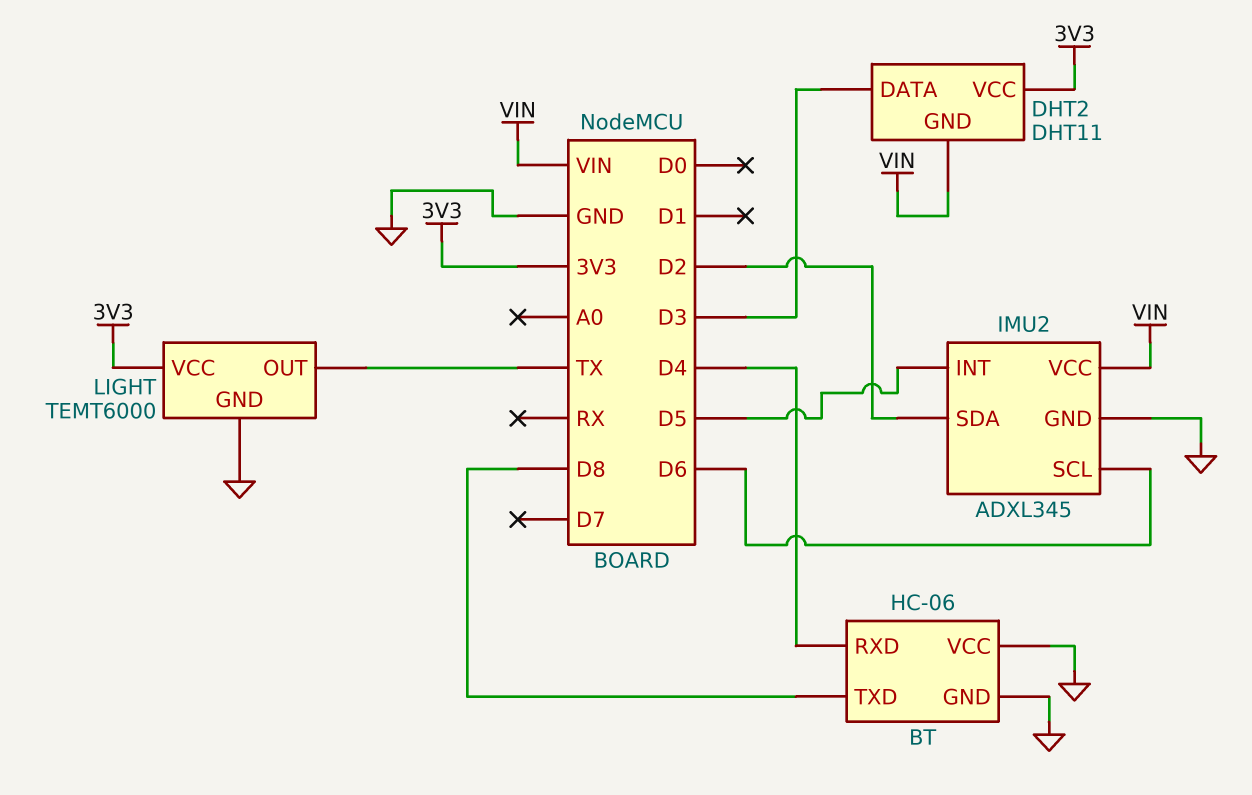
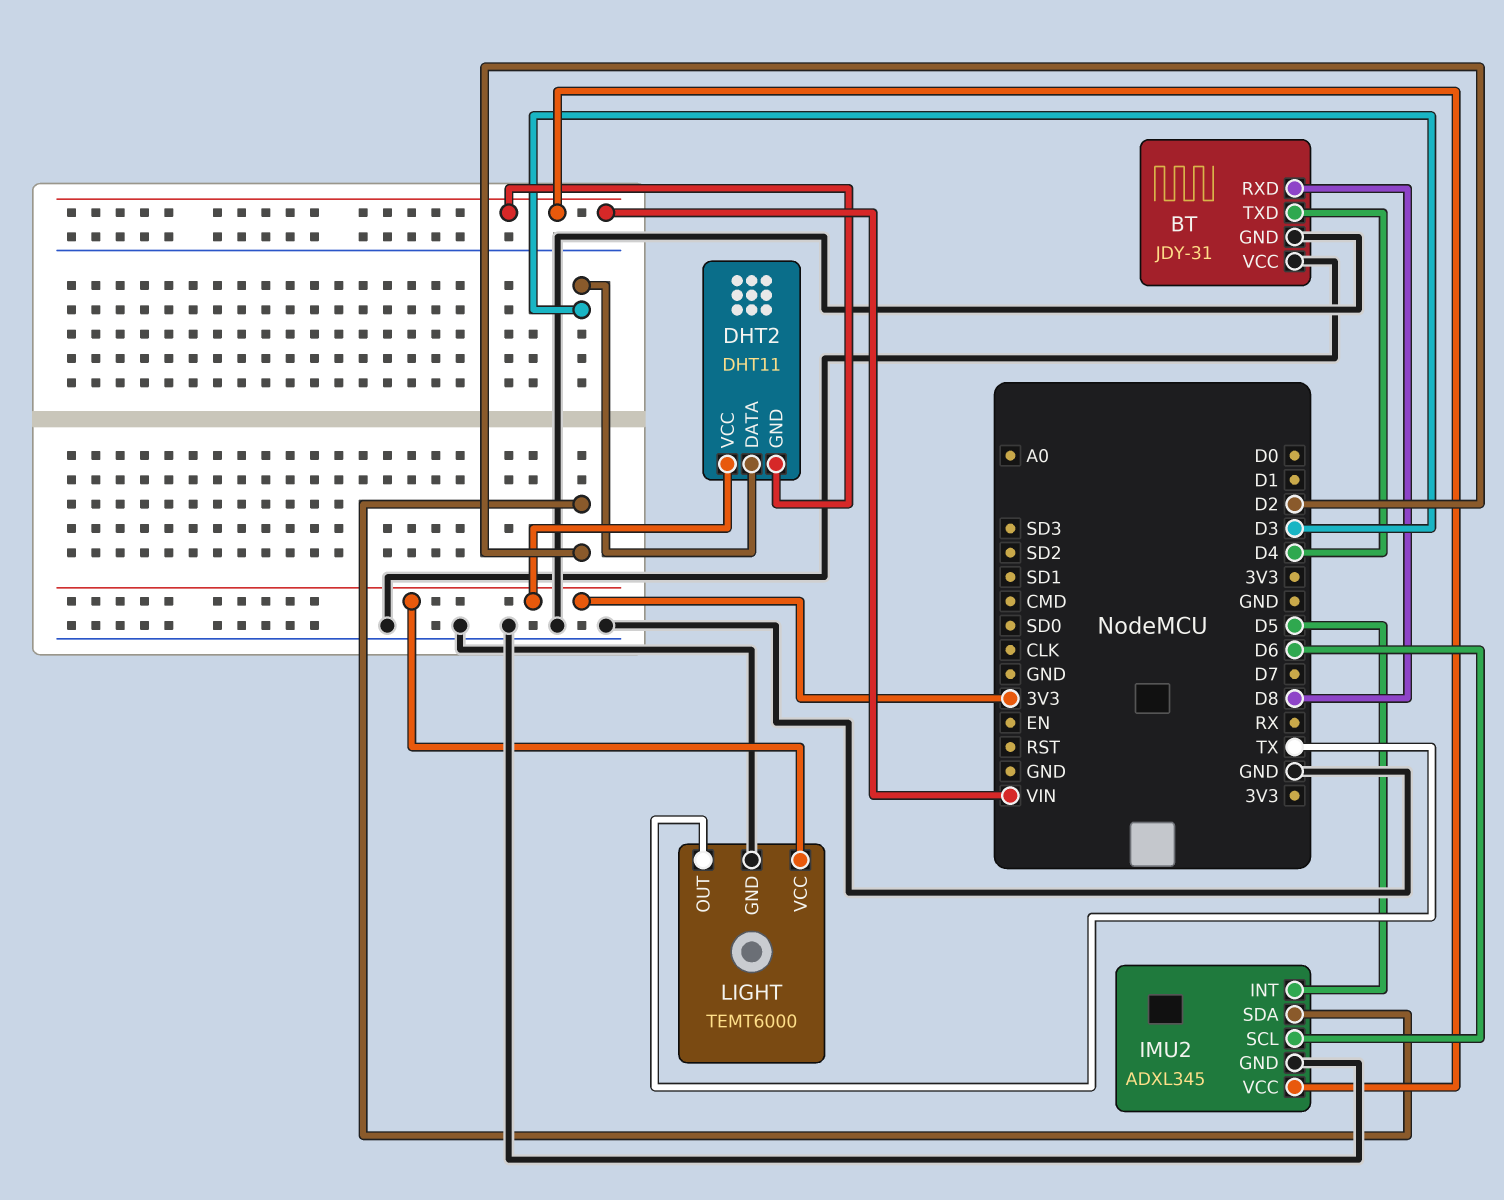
BT: HC-06 -> JDY-31
BT pin RXD: D4 -> D8
BT pin TXD: D8 -> D4

